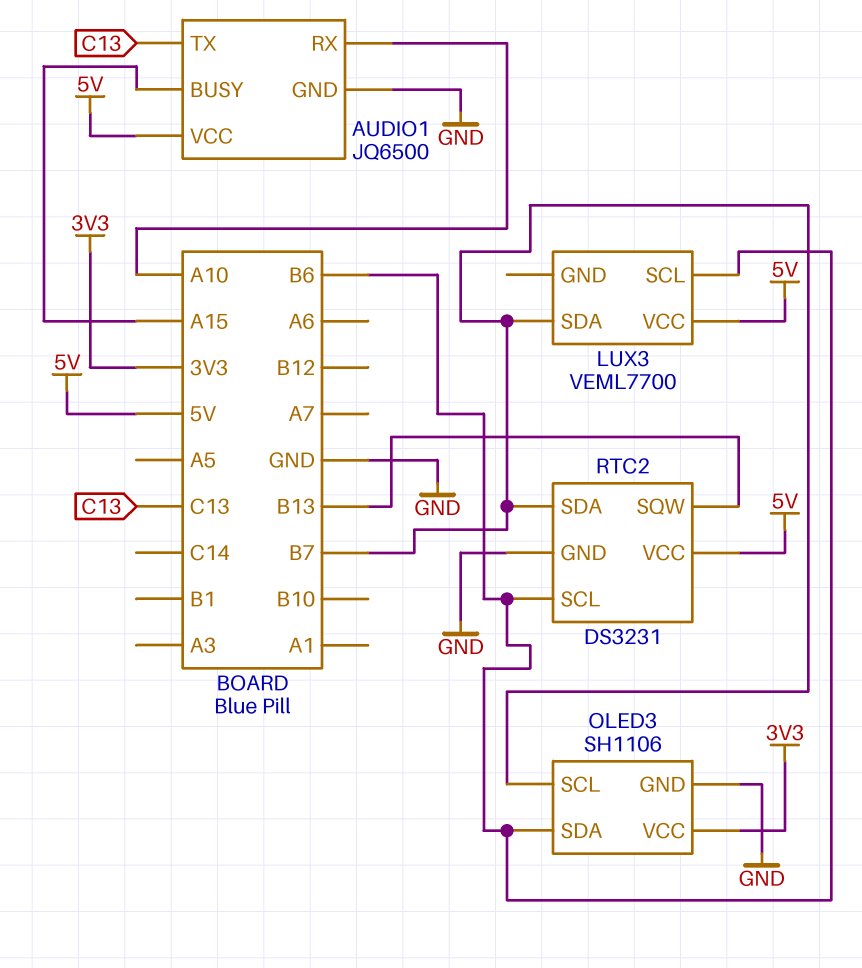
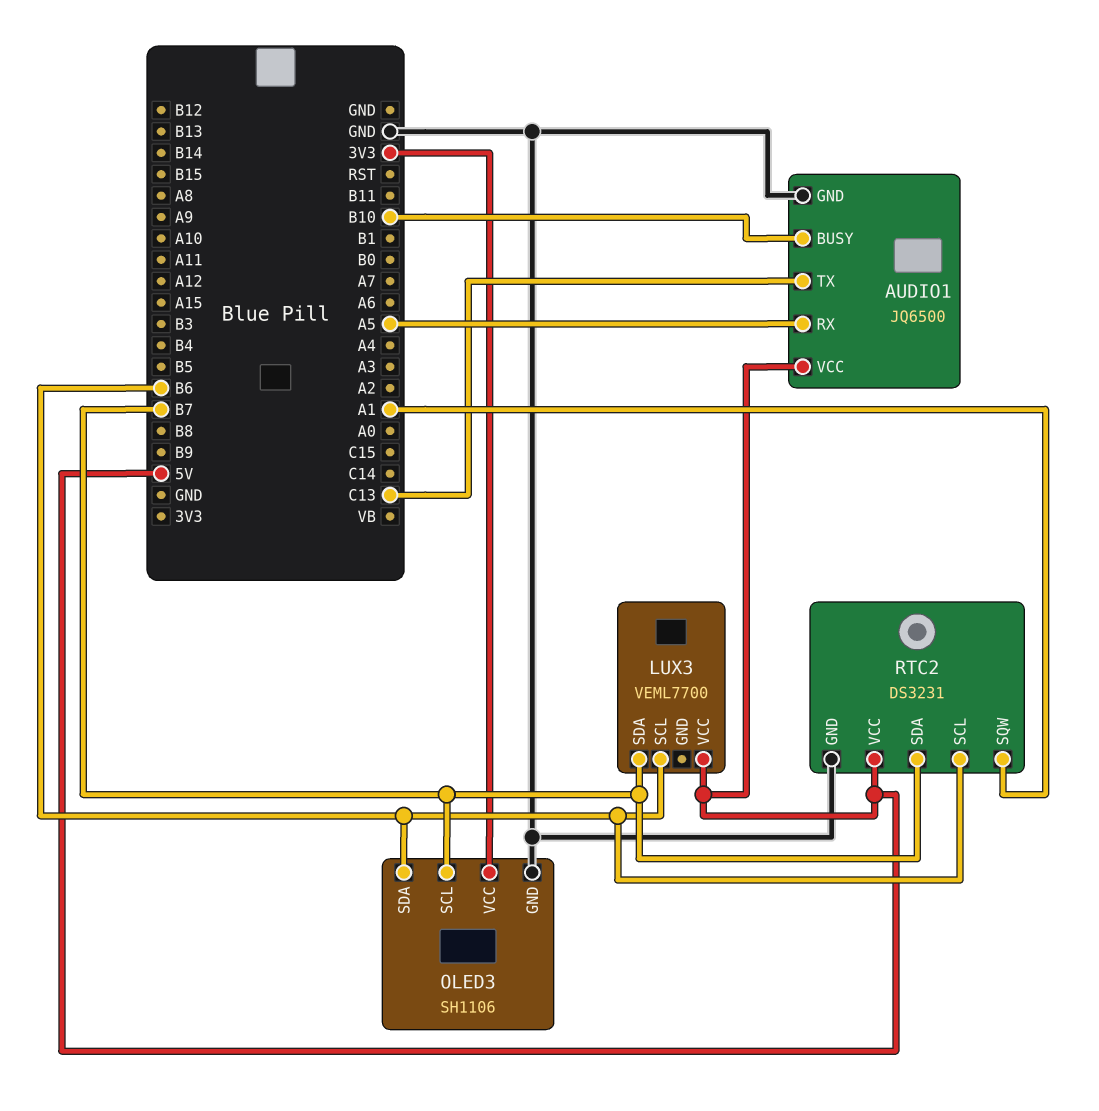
AUDIO1 pin BUSY: A15 -> B10
AUDIO1 pin RX: A10 -> A5
RTC2 pin SQW: B13 -> A1

